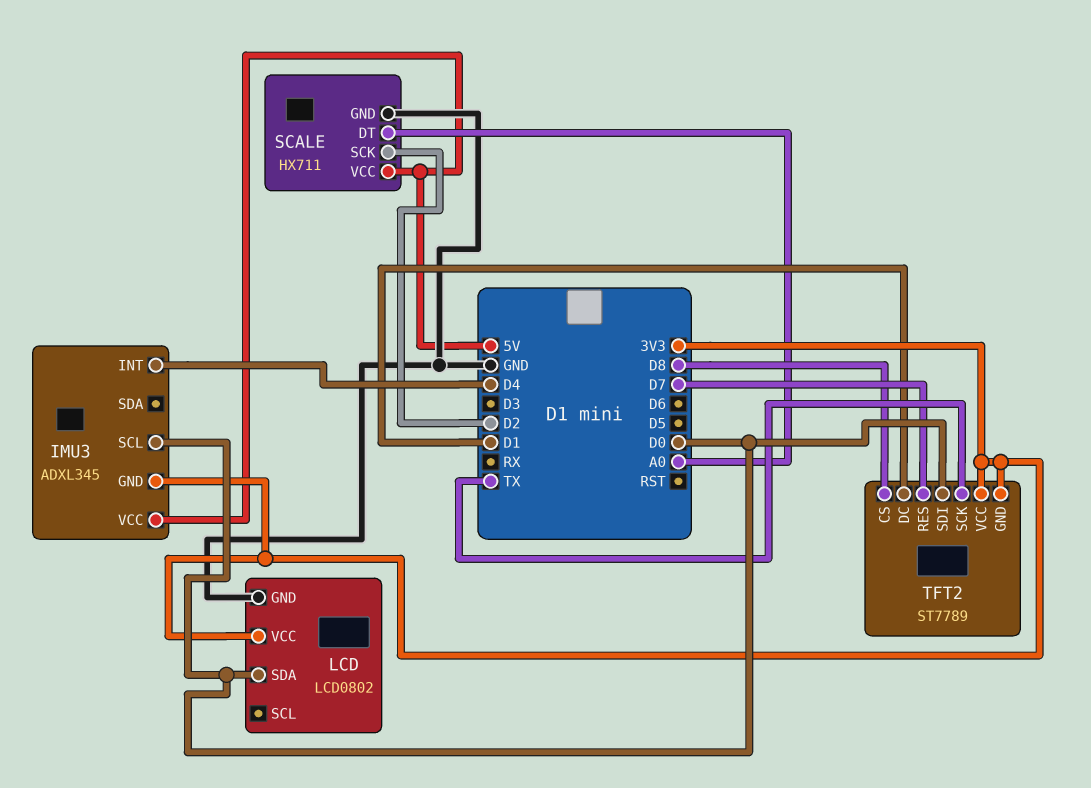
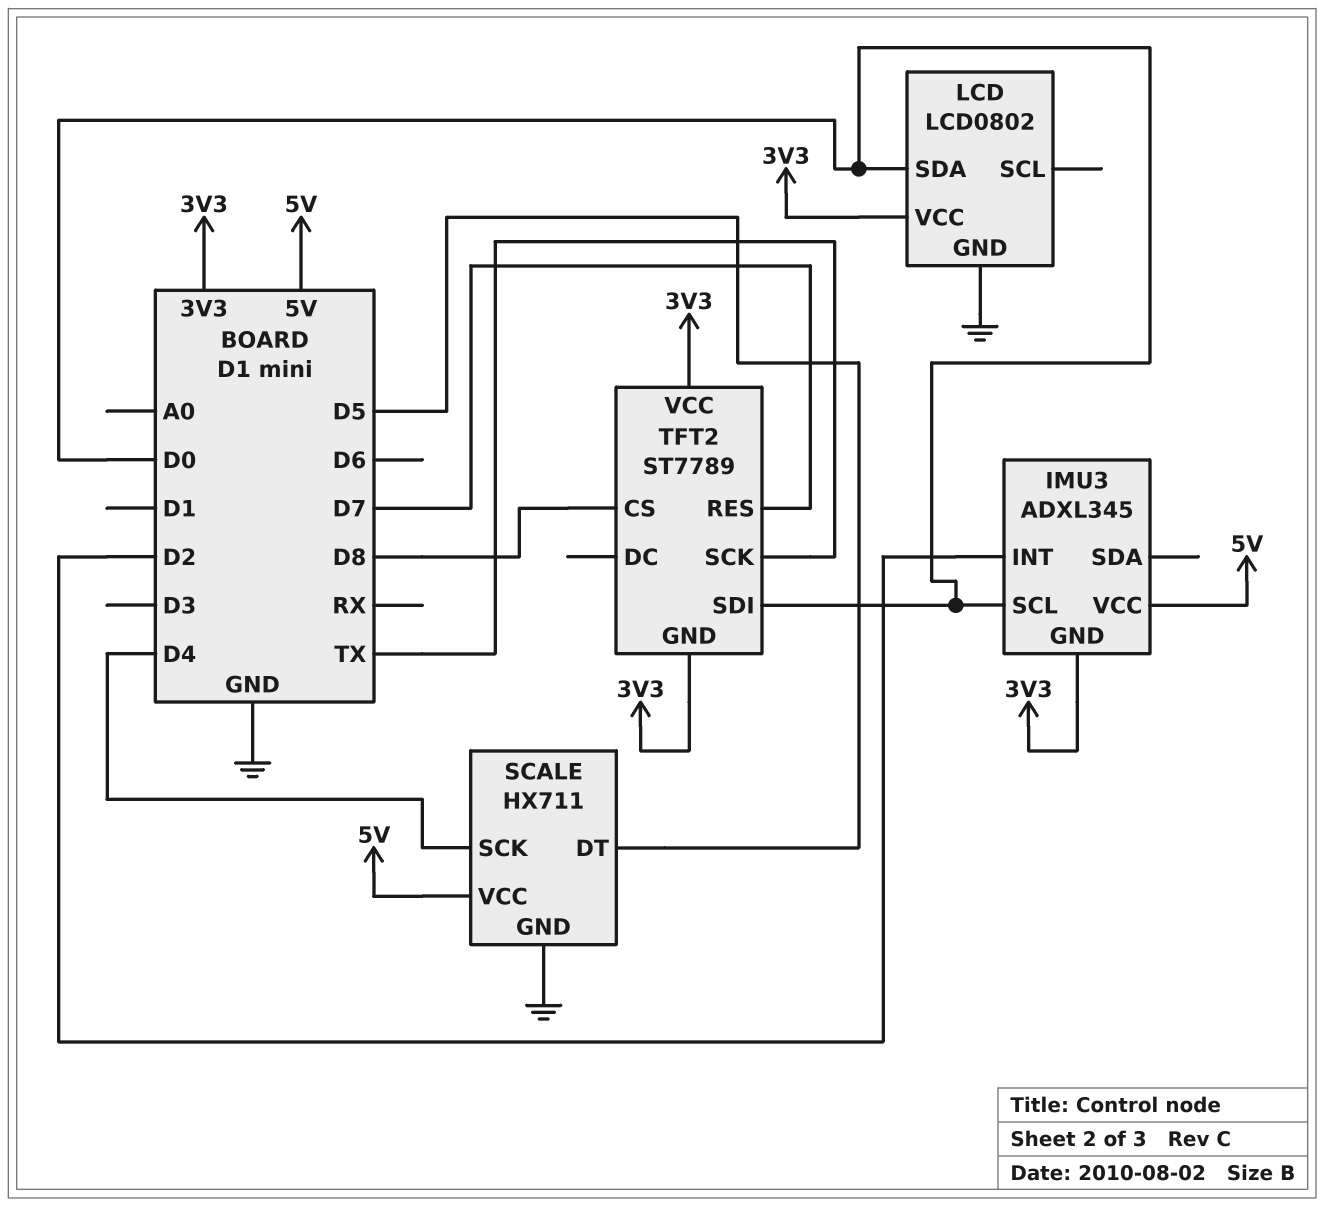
IMU3 pin INT: D4 -> D2
SCALE pin DT: A0 -> D5
SCALE pin SCK: D2 -> D4
TFT2 pin DC: D1 -> none

